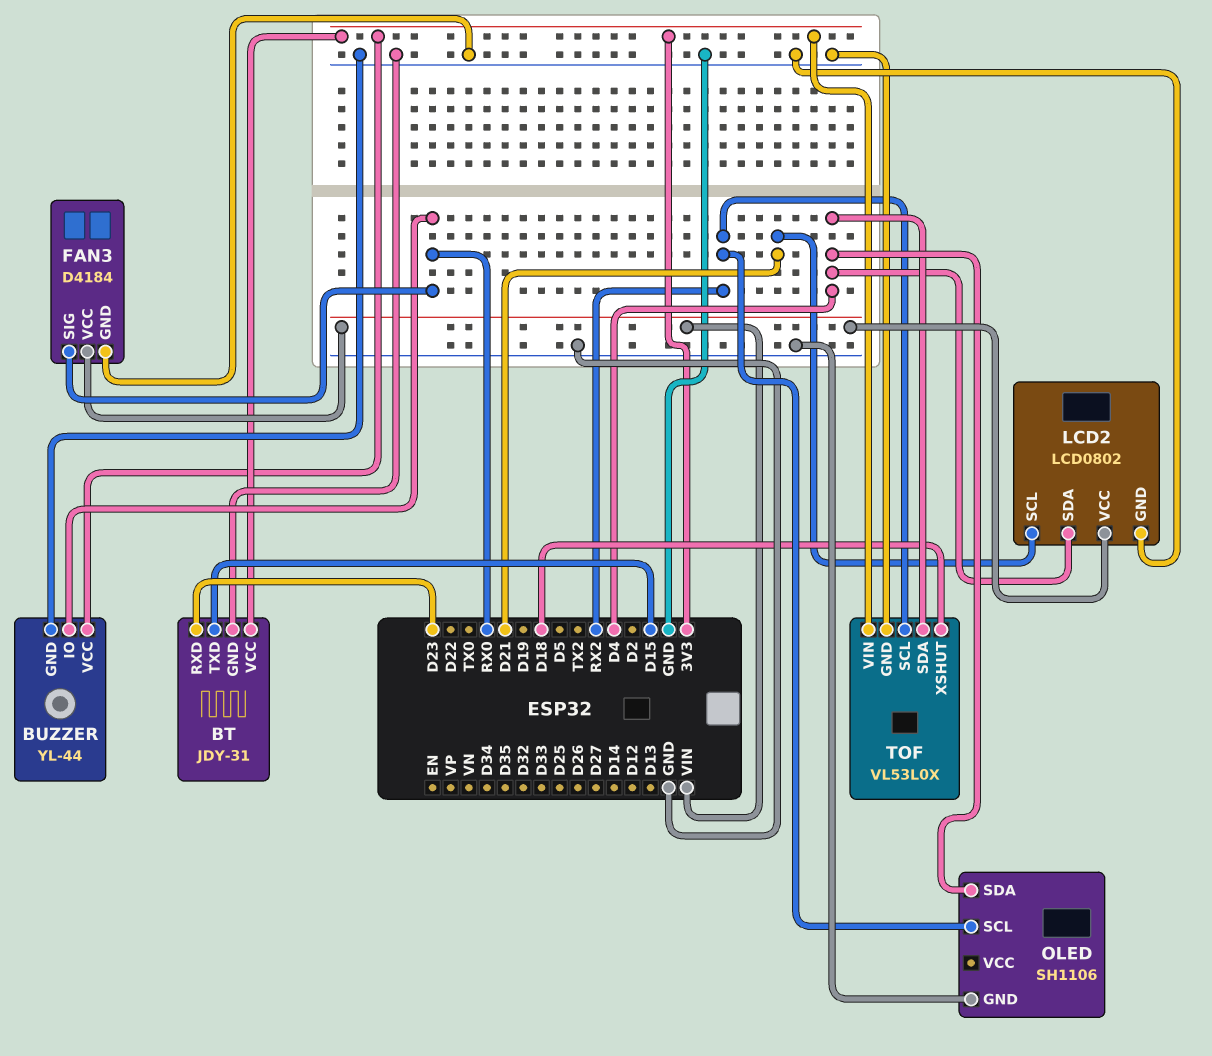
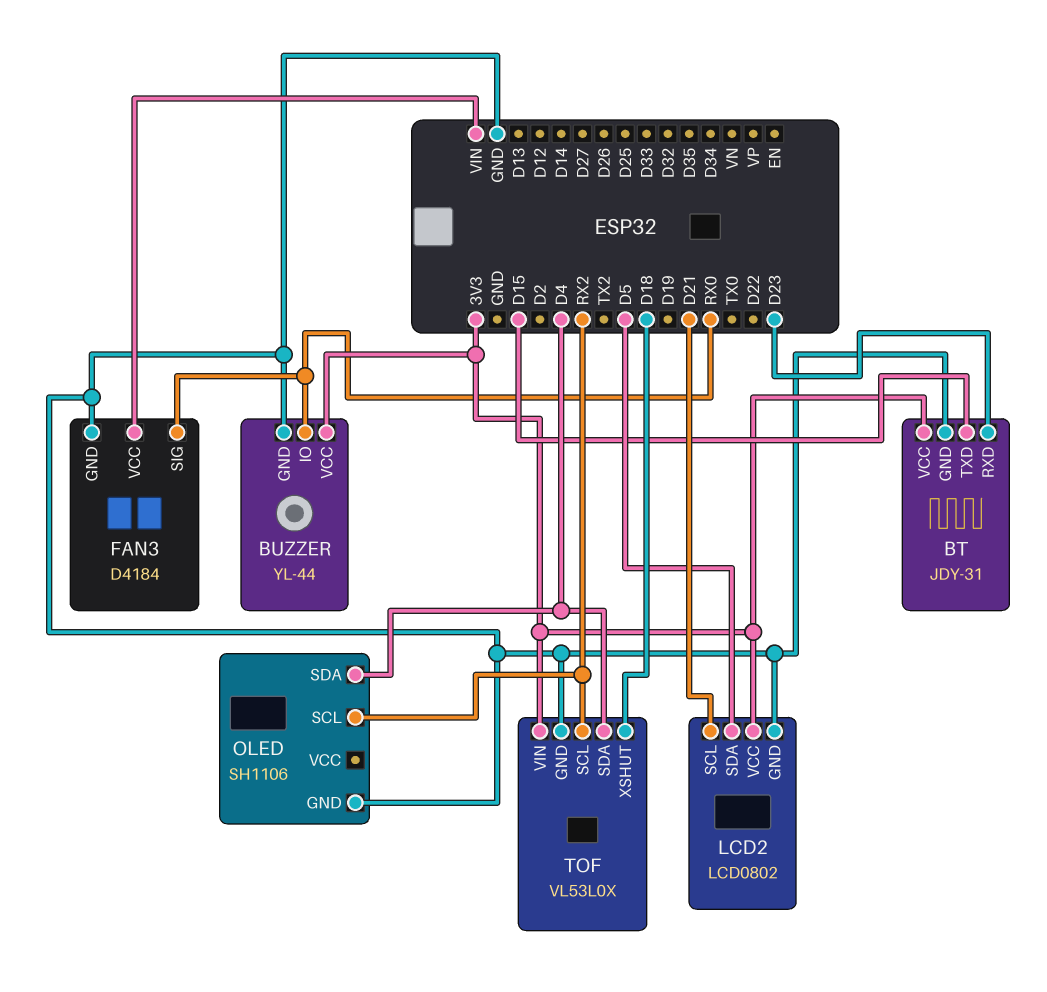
LCD2 pin SDA: D4 -> D5
LCD2 pin VCC: VIN -> 3V3

